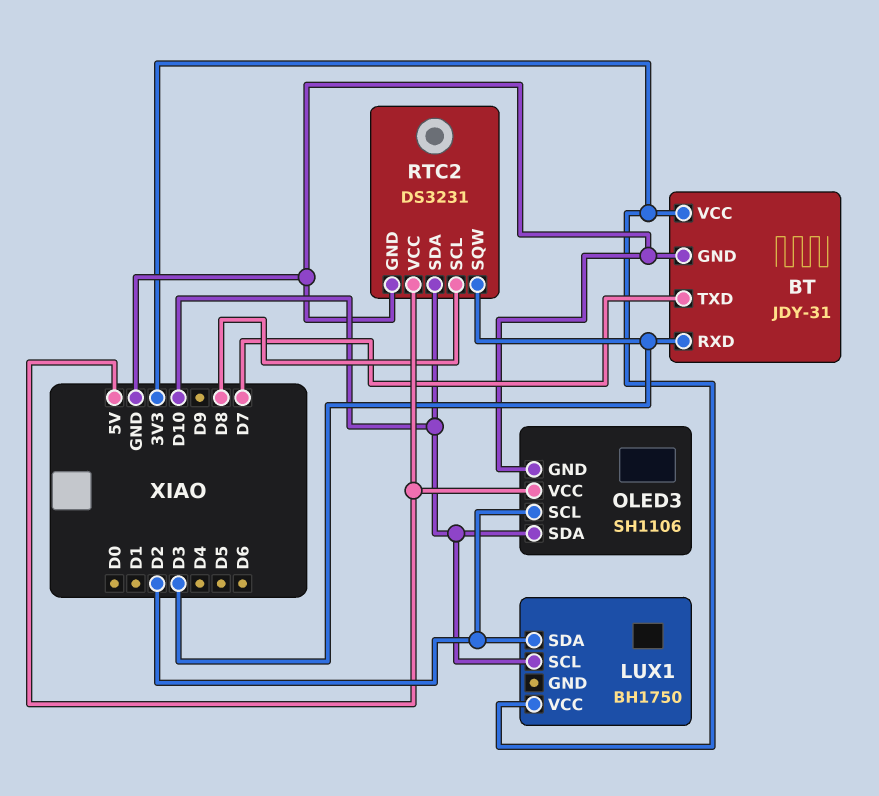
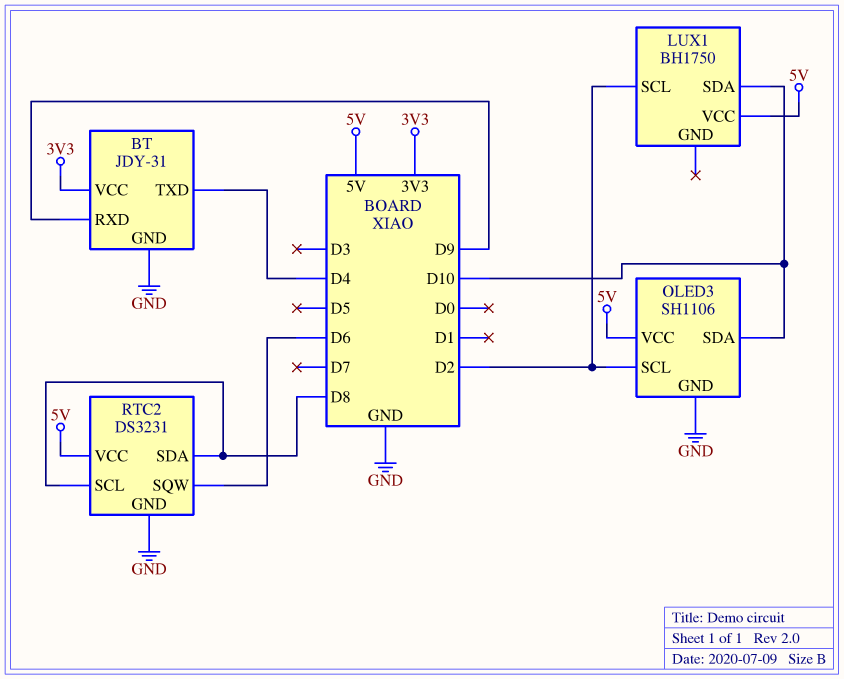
BT pin RXD: D3 -> D9
BT pin TXD: D7 -> D4
LUX1 pin SCL: D10 -> D2
LUX1 pin SDA: D2 -> D10
LUX1 pin VCC: 3V3 -> 5V
RTC2 pin SDA: D10 -> D8
RTC2 pin SQW: D3 -> D6

